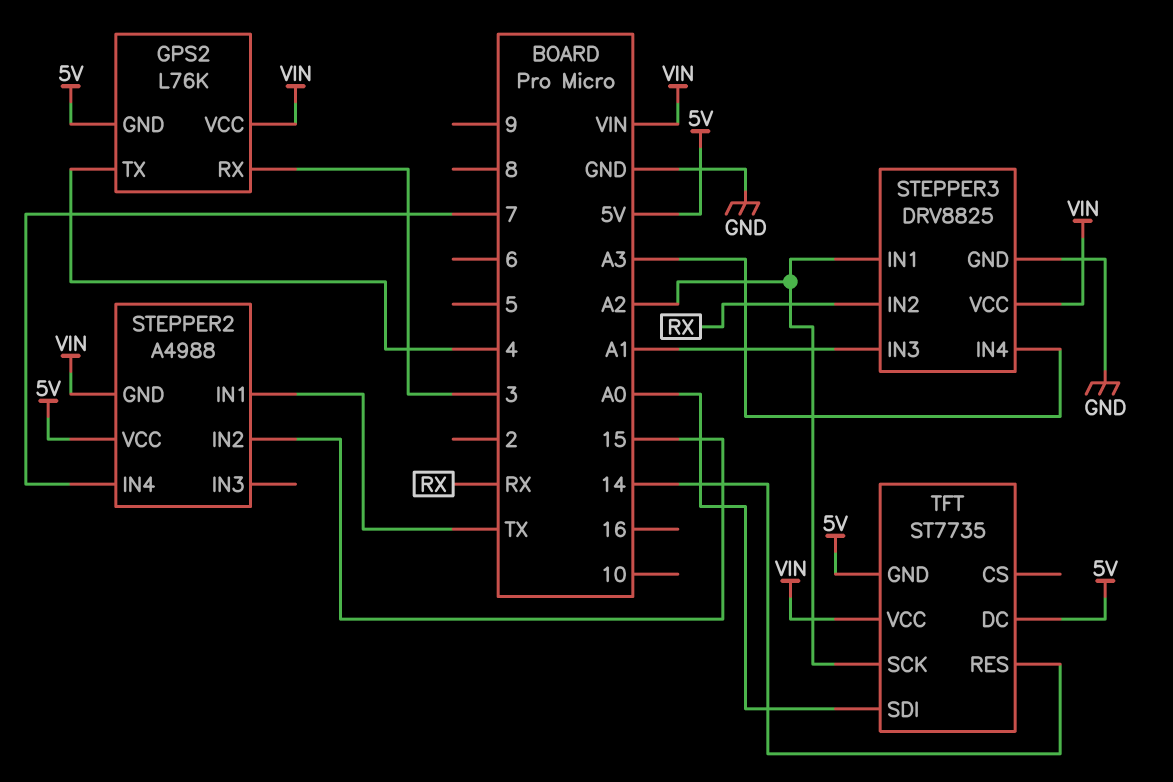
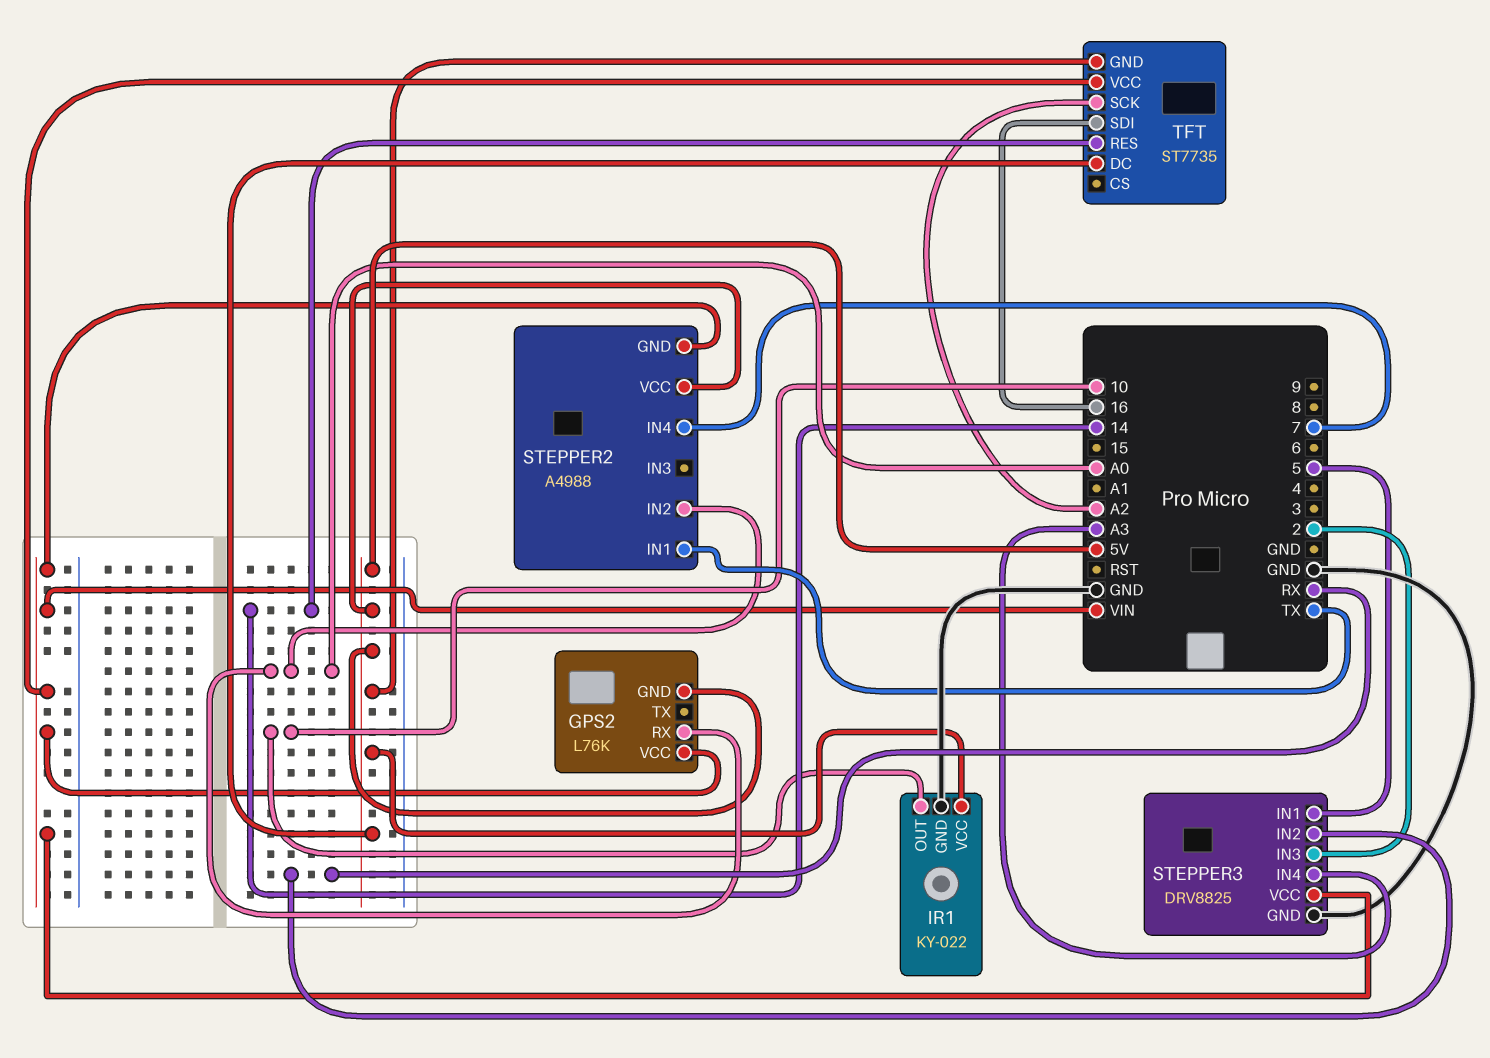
GPS2 pin RX: 3 -> A0
GPS2 pin TX: 4 -> none
IR1: none -> KY-022
IR1 pin GND: none -> GND
IR1 pin OUT: none -> 10
IR1 pin VCC: none -> 5V
STEPPER2 pin IN2: 15 -> A0
STEPPER3 pin IN1: A2 -> 5
STEPPER3 pin IN3: A1 -> 2
TFT pin SDI: A0 -> 16

